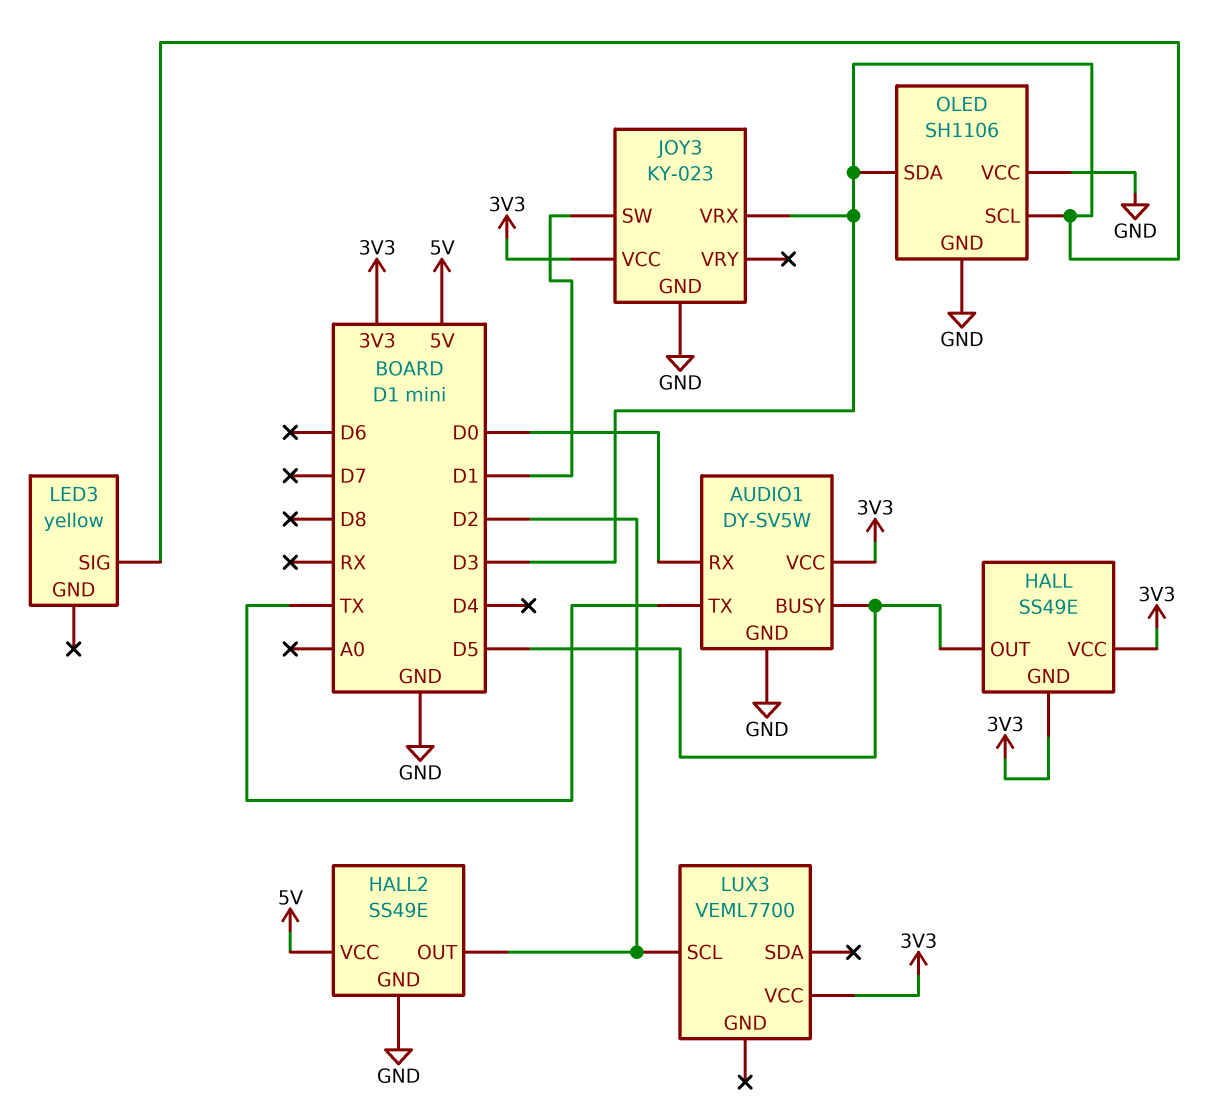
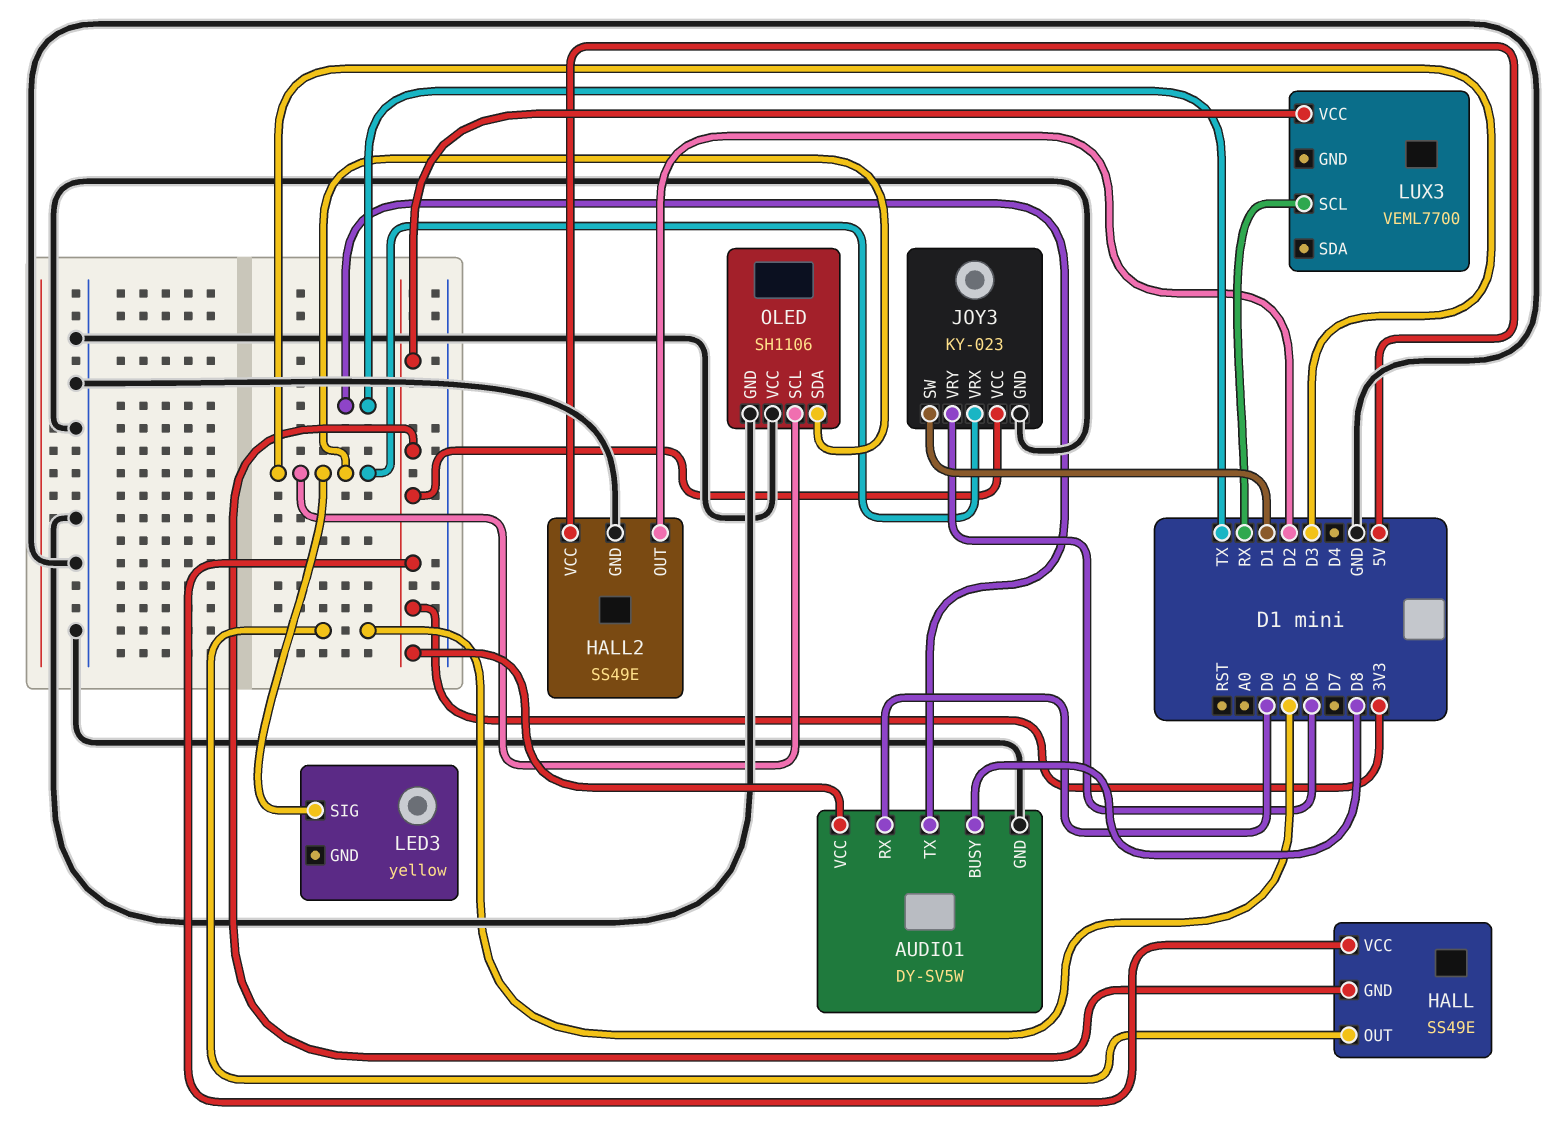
AUDIO1 pin BUSY: D5 -> D8
JOY3 pin VRY: none -> D6
LUX3 pin SCL: D2 -> RX

